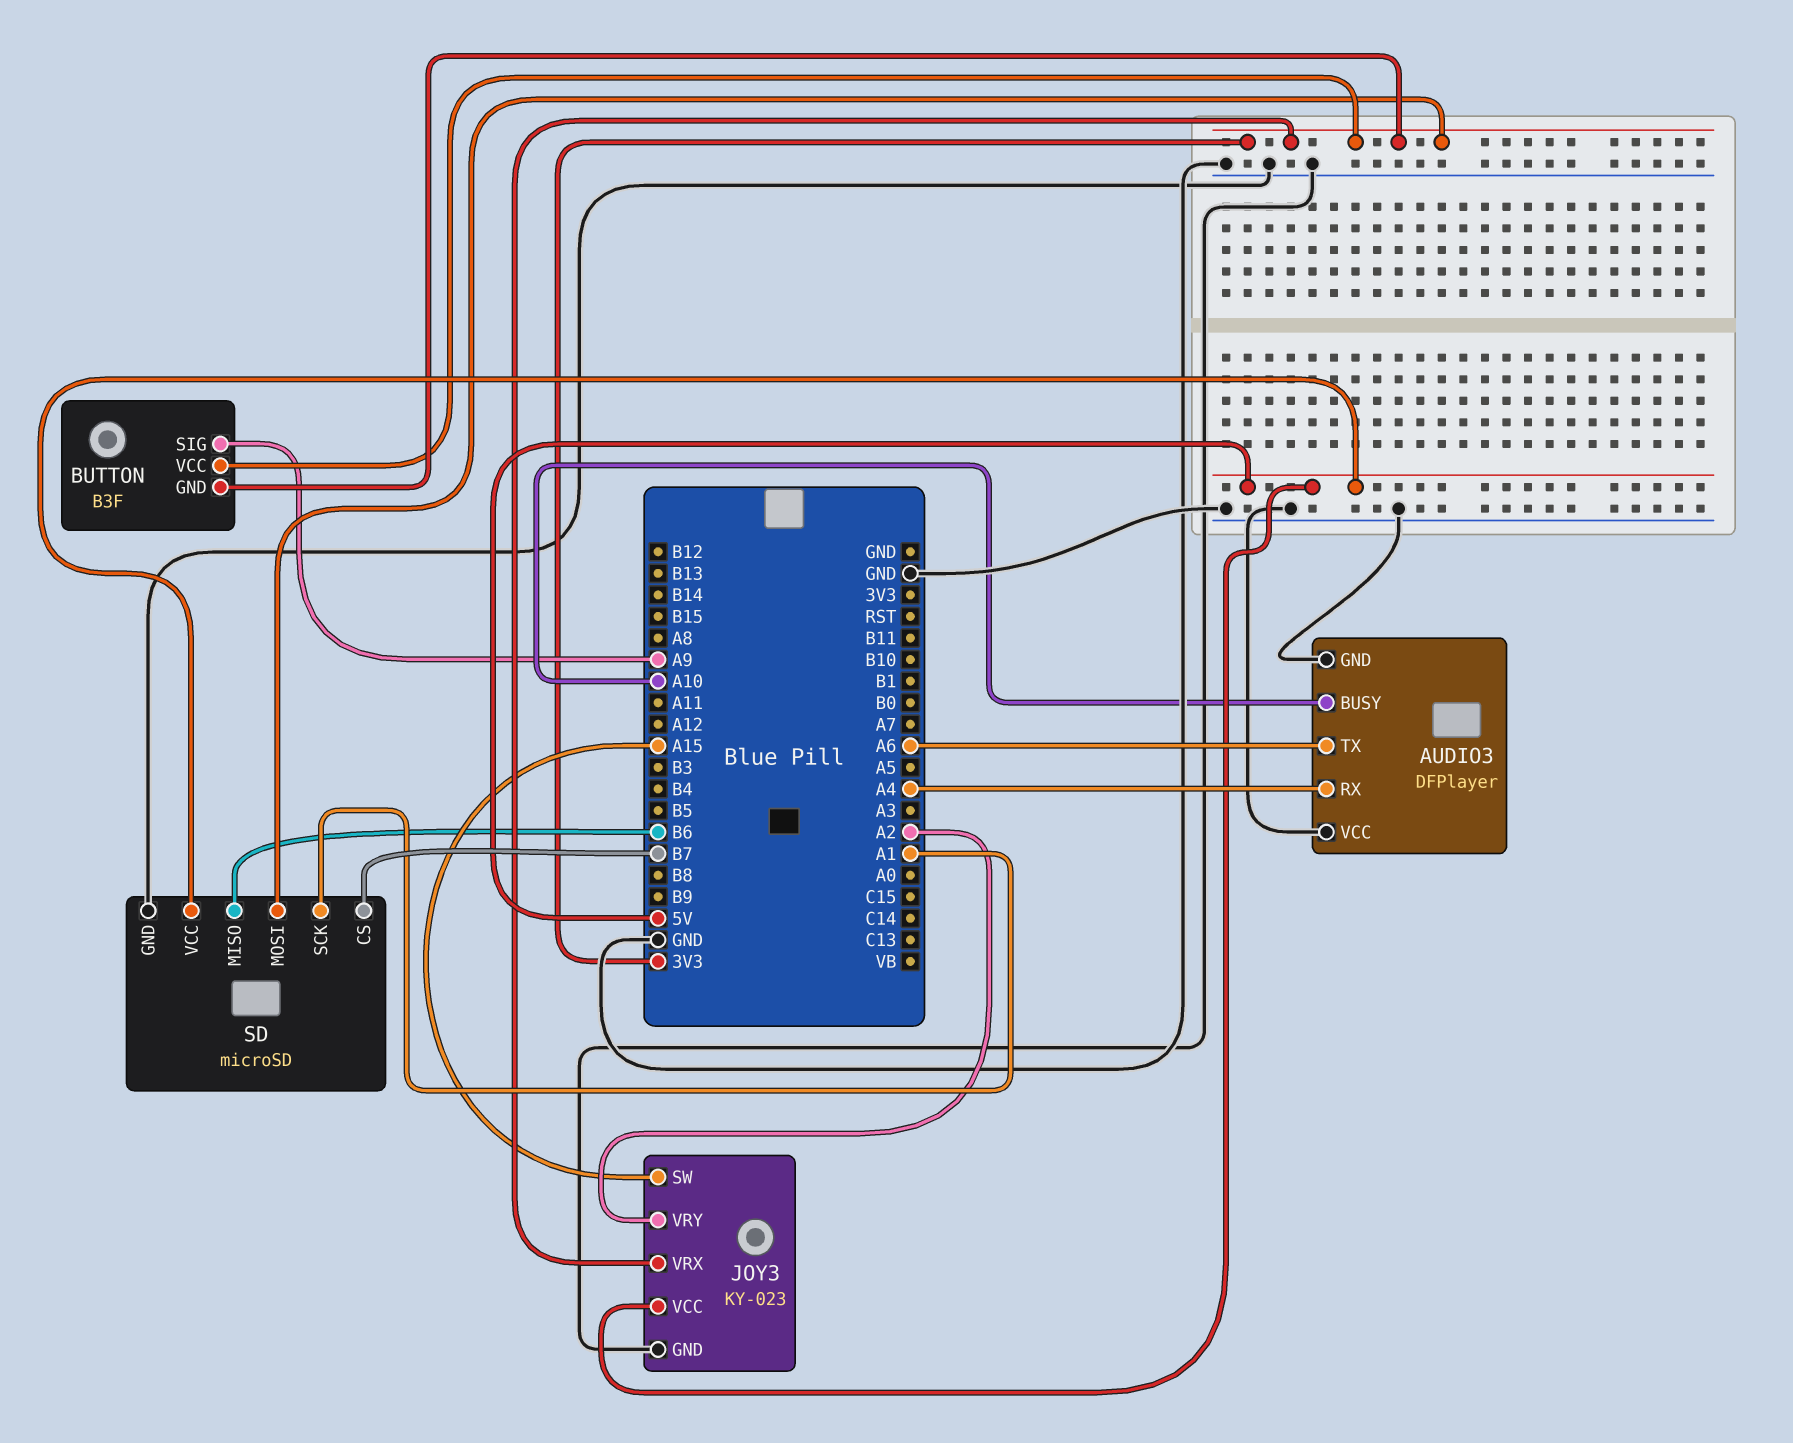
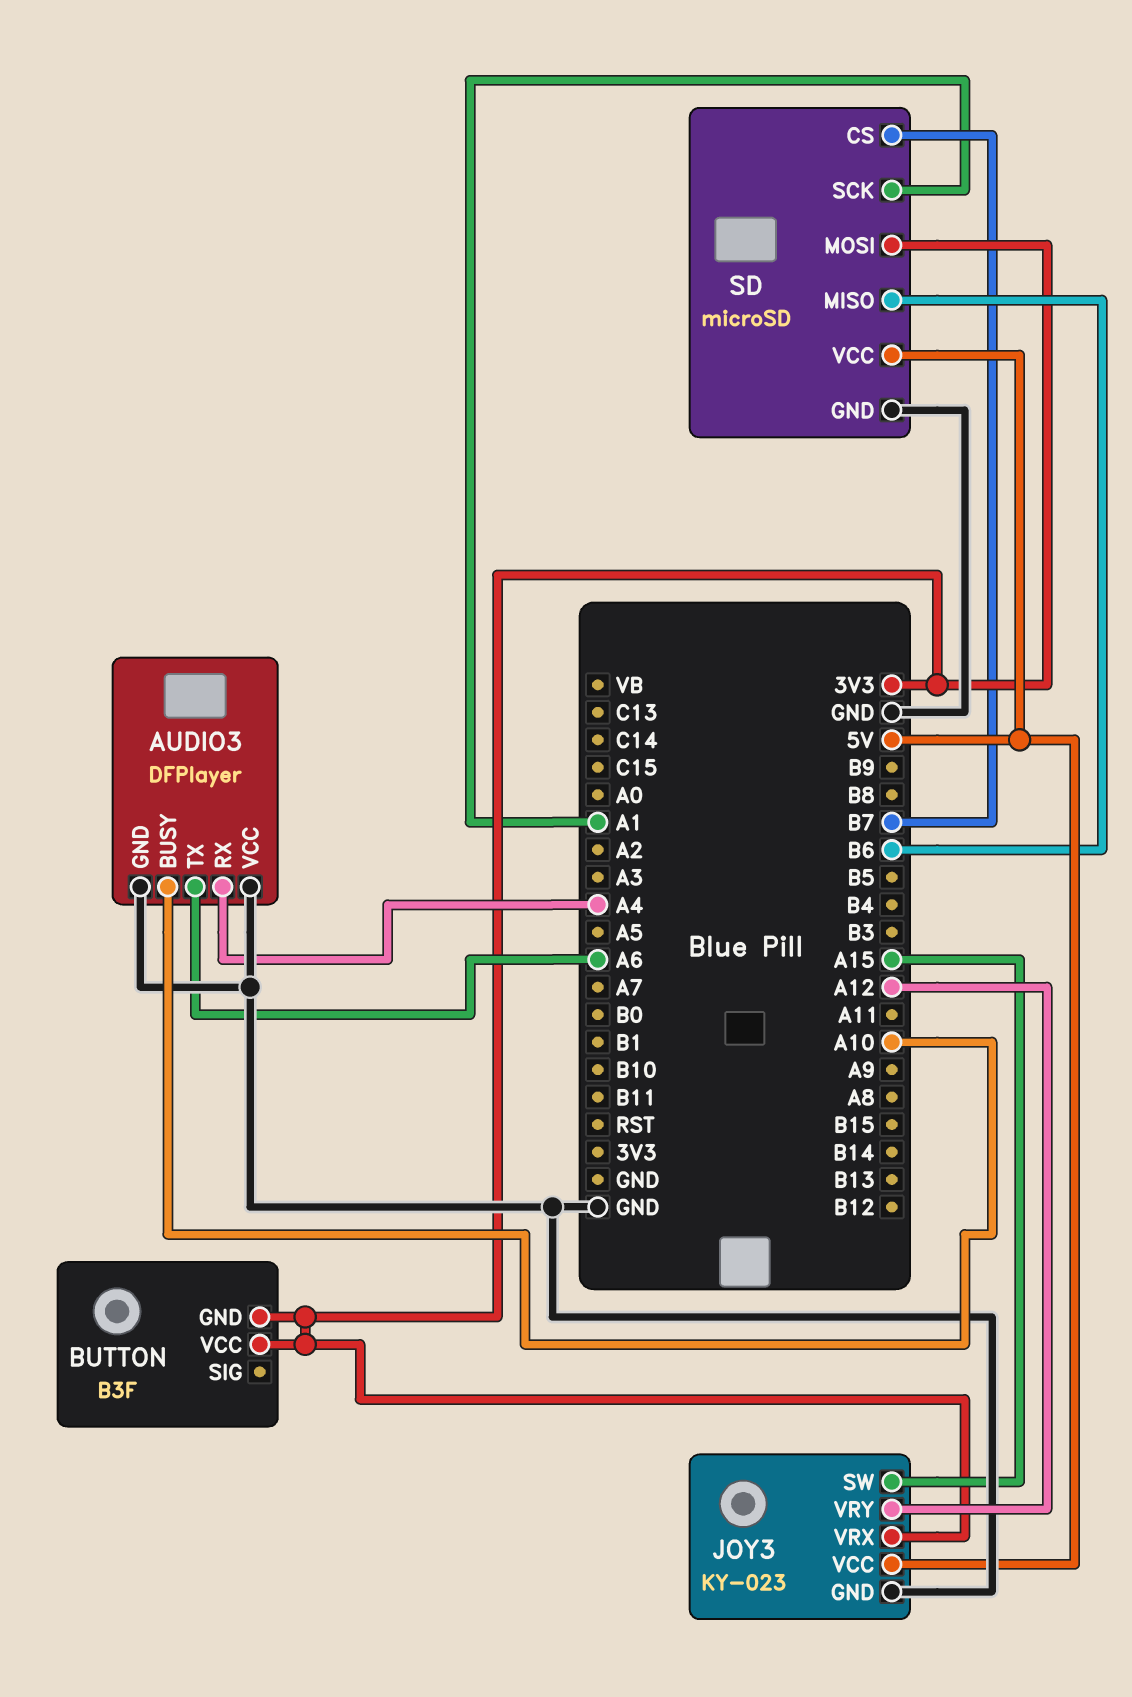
BUTTON pin SIG: A9 -> none
JOY3 pin VRY: A2 -> A12

